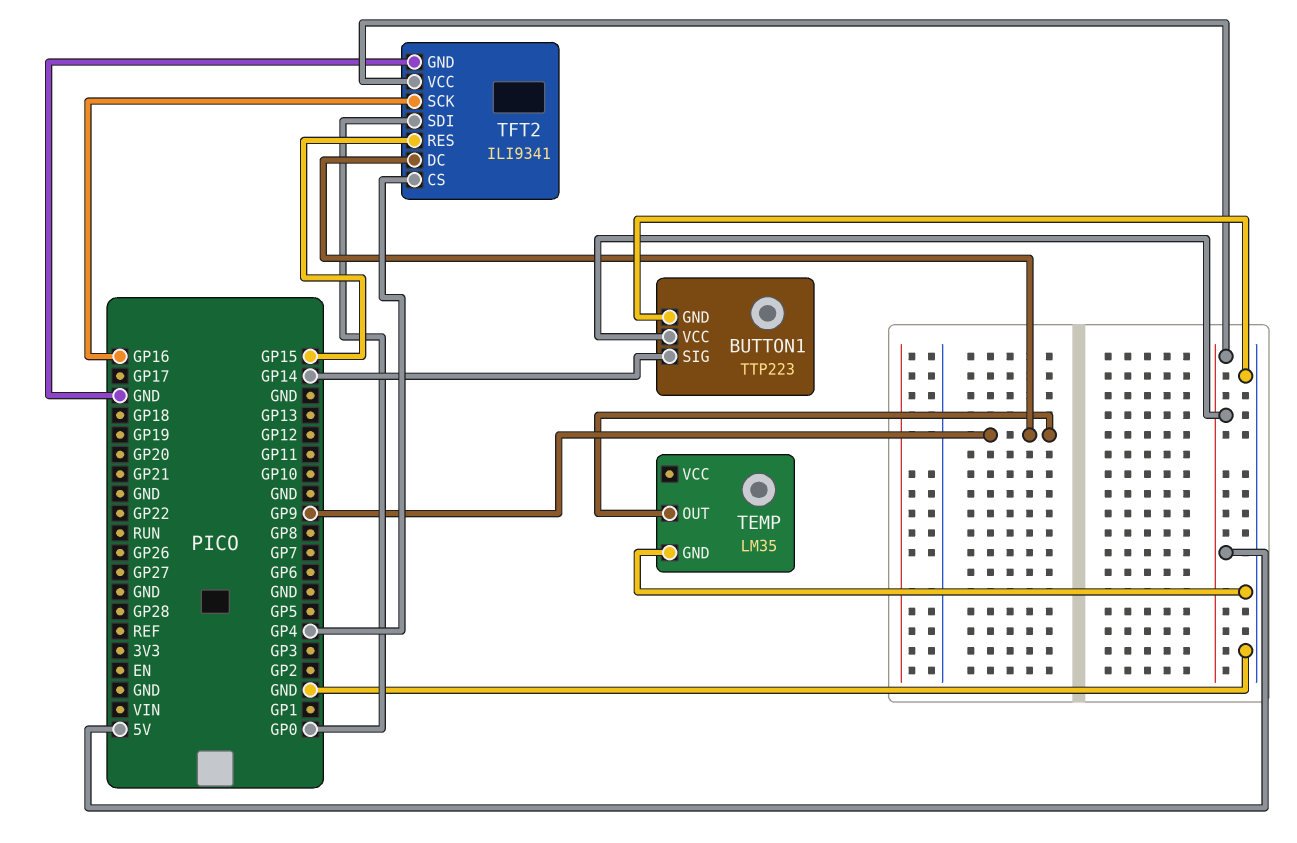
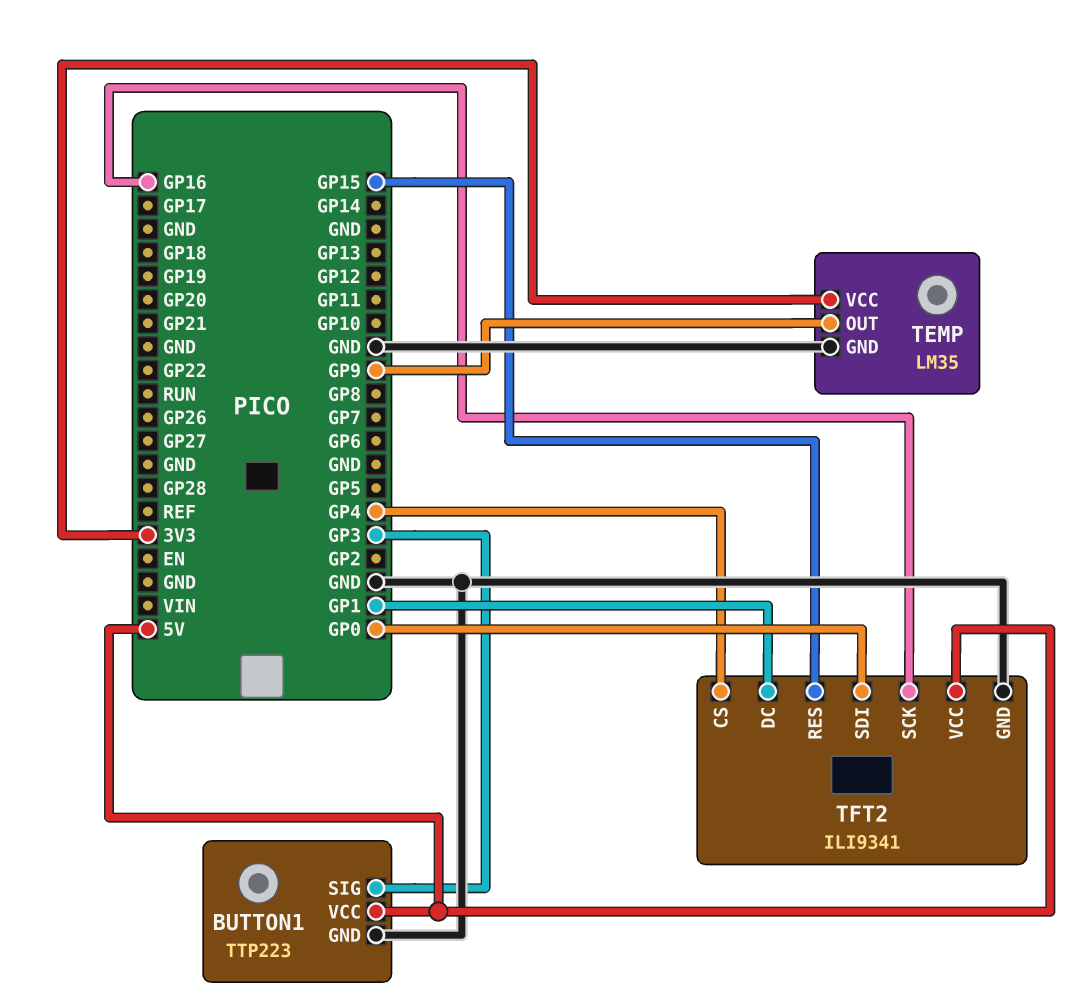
BUTTON1 pin SIG: GP14 -> GP3
TEMP pin VCC: none -> 3V3
TFT2 pin DC: GP9 -> GP1

